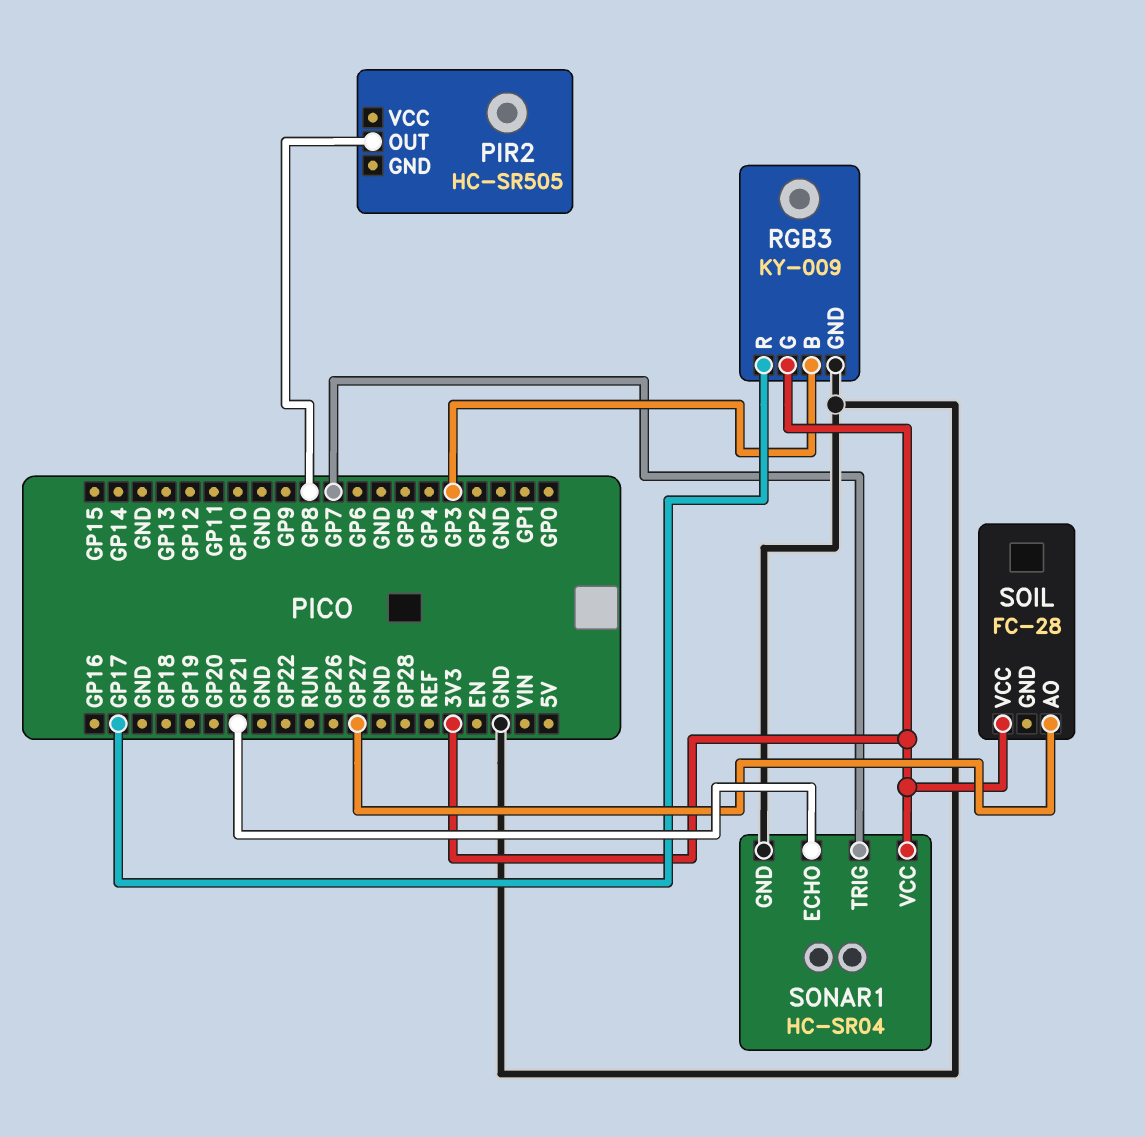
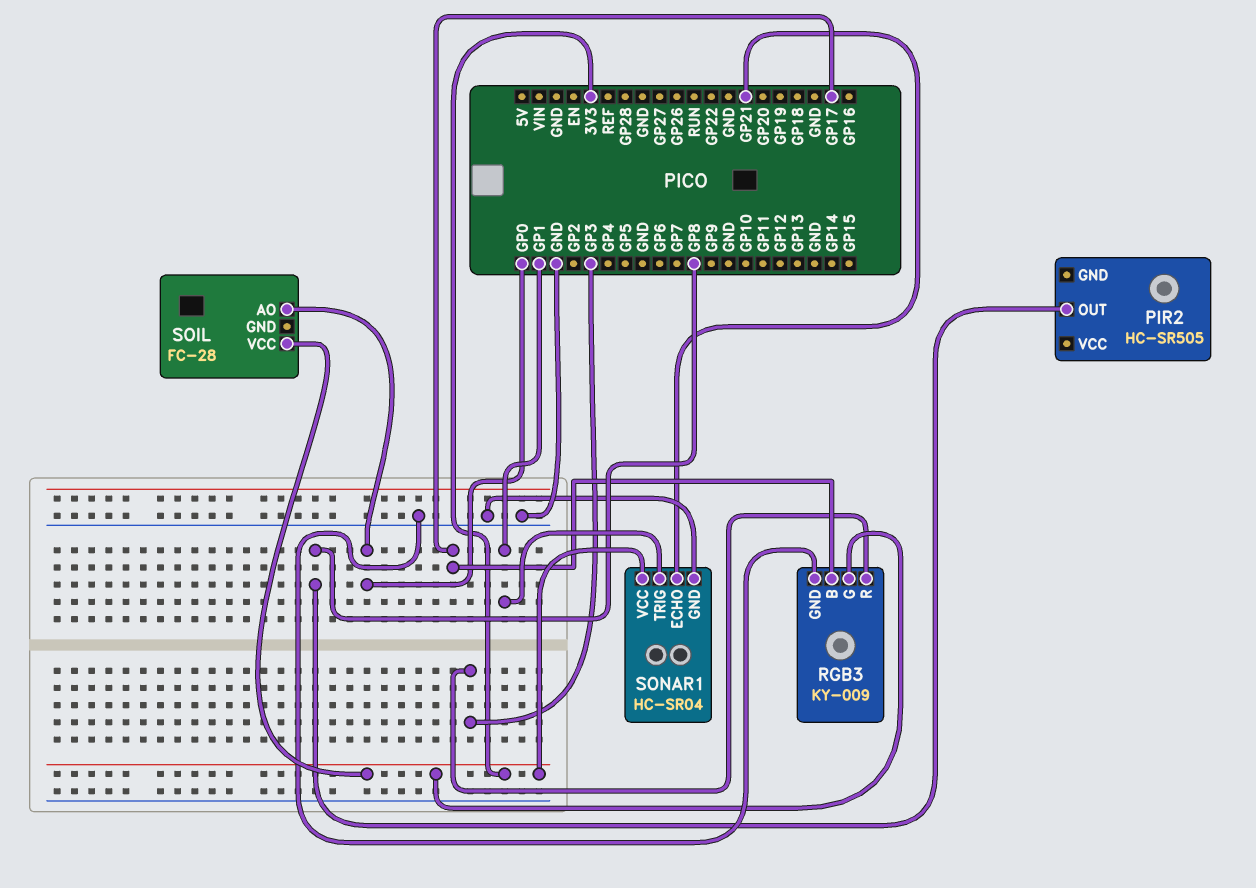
RGB3 pin B: GP3 -> GP17
RGB3 pin R: GP17 -> GP3
SOIL pin AO: GP27 -> GP0
SONAR1 pin TRIG: GP7 -> GP1

